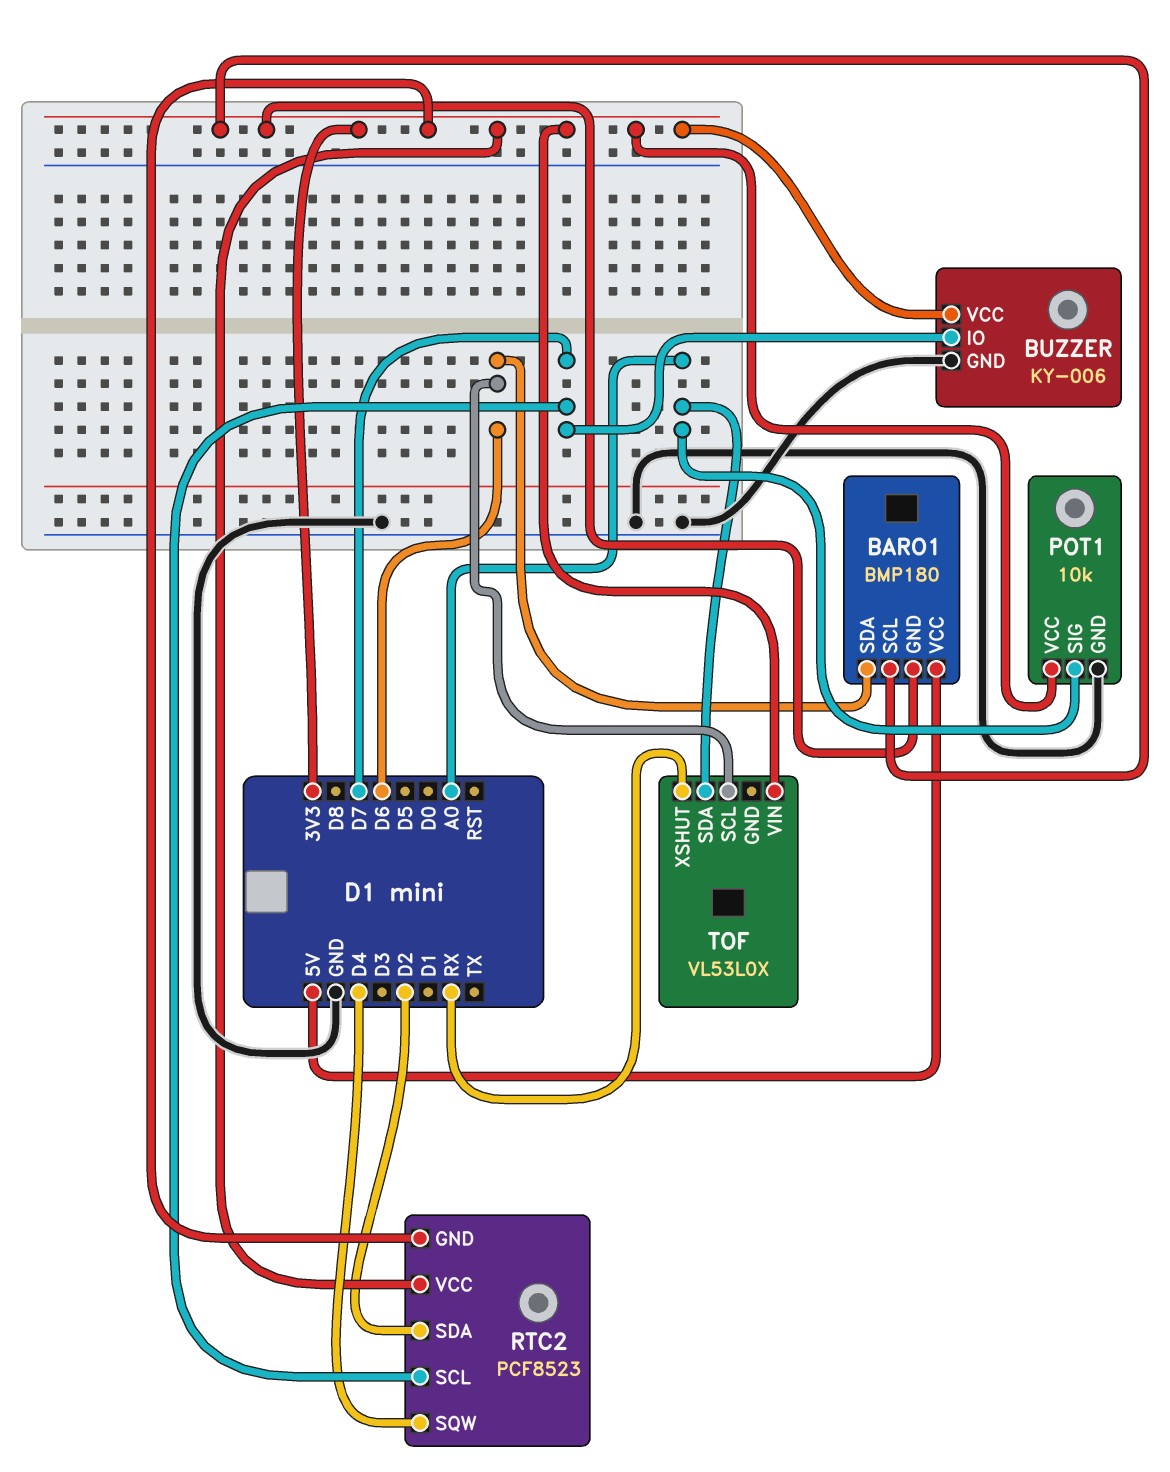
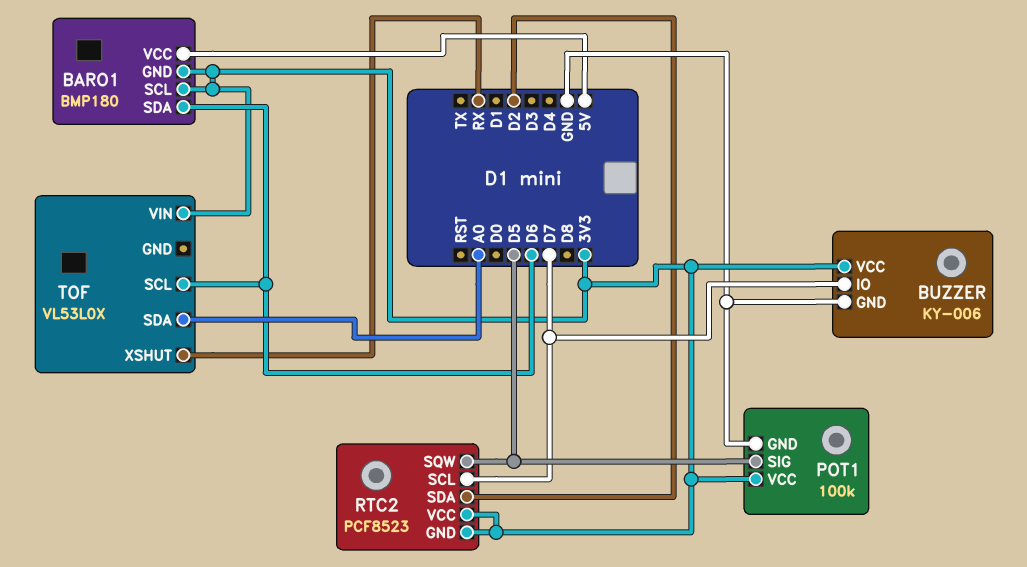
POT1: 10k -> 100k
POT1 pin SIG: A0 -> D5
RTC2 pin SQW: D4 -> D5

